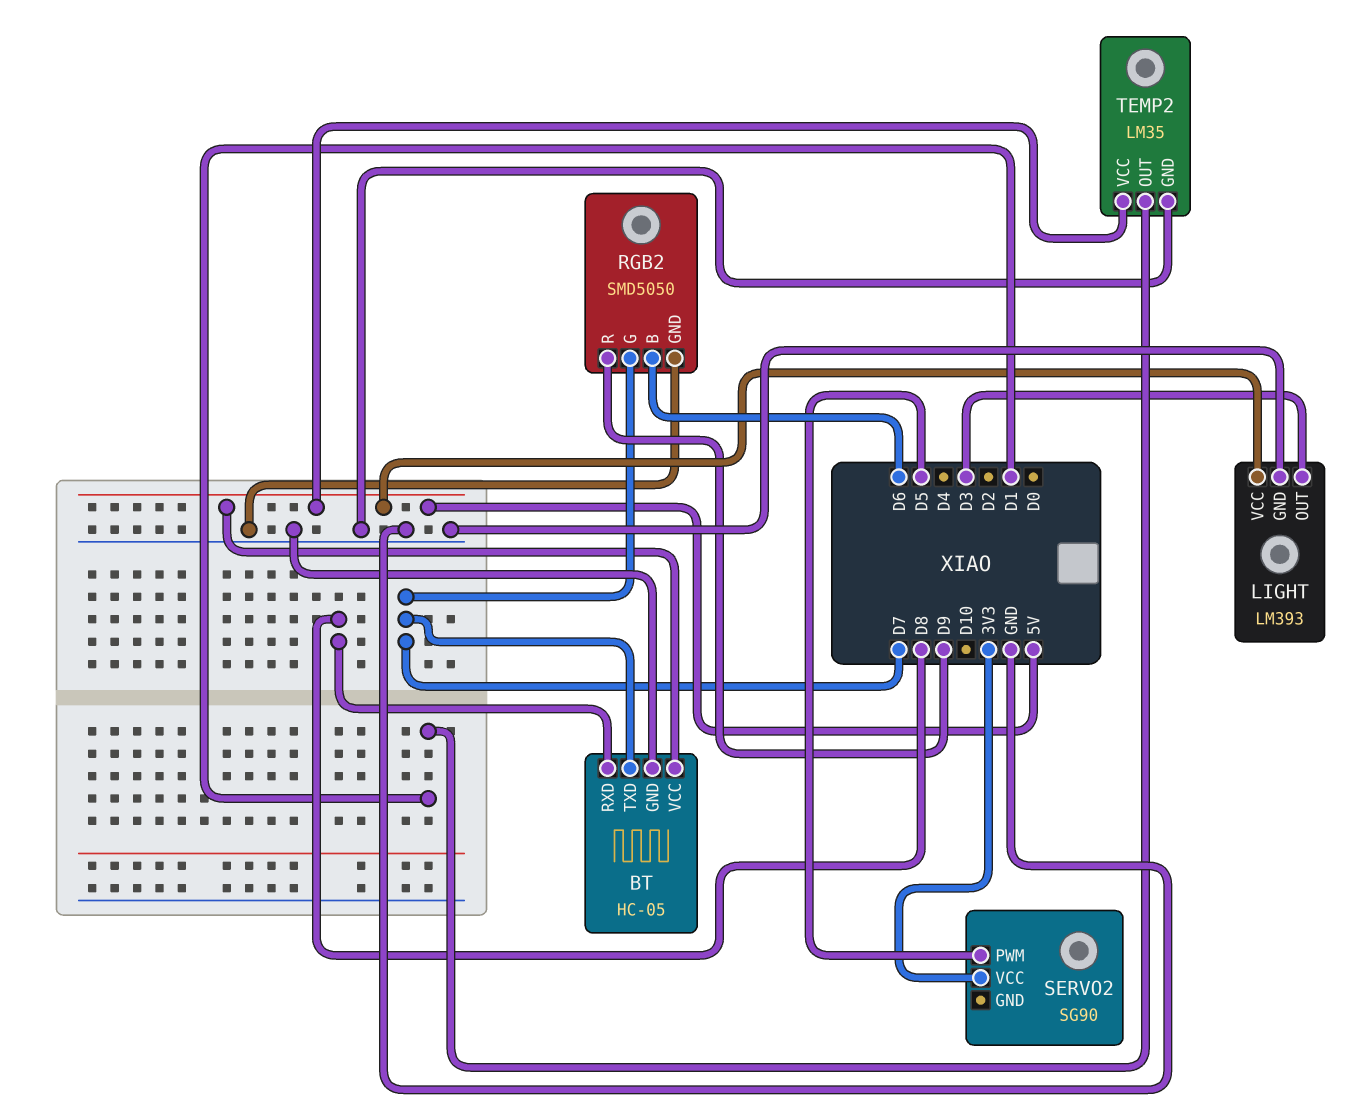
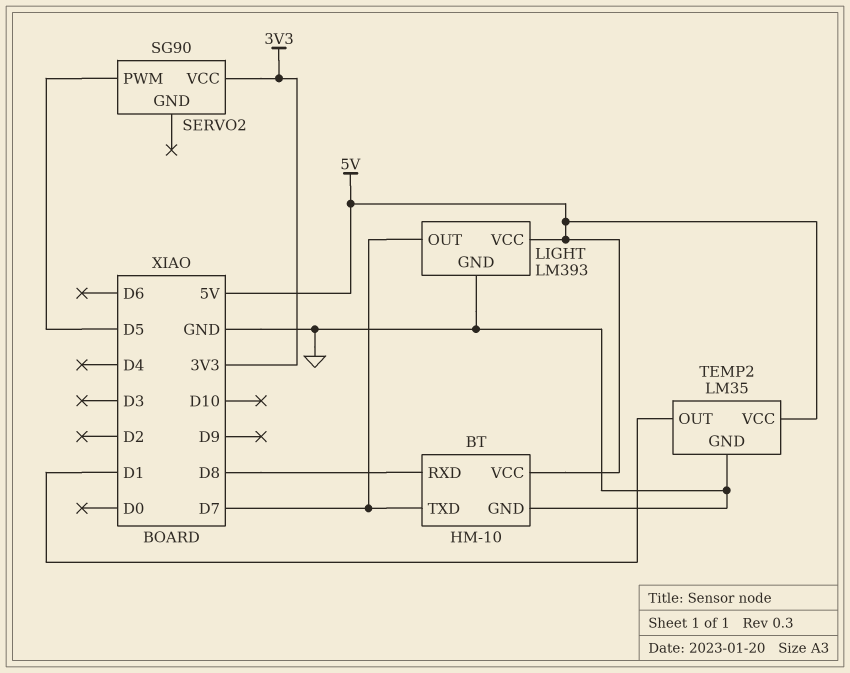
BT: HC-05 -> HM-10
LIGHT pin OUT: D3 -> D7
RGB2: SMD5050 -> none
RGB2 pin B: D6 -> none
RGB2 pin G: D7 -> none
RGB2 pin GND: GND -> none
RGB2 pin R: D9 -> none

